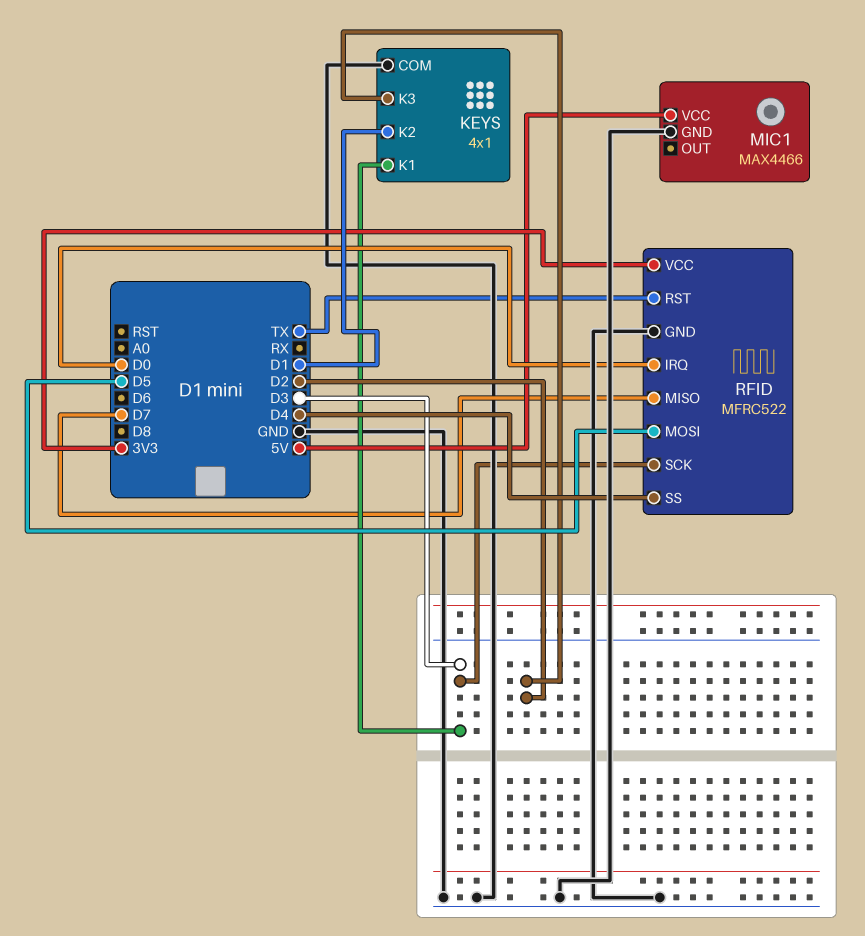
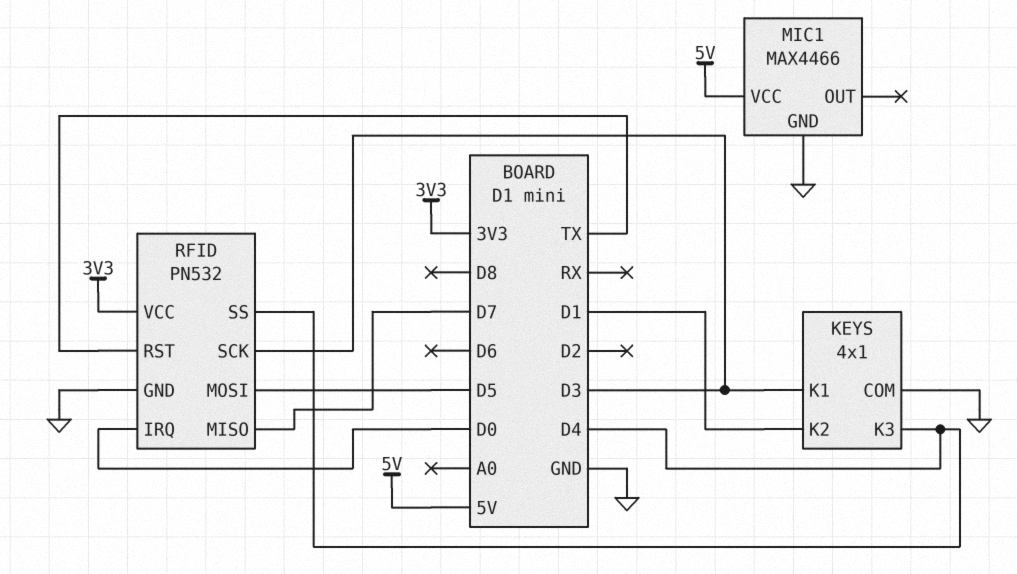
KEYS pin K3: D2 -> D4
RFID: MFRC522 -> PN532

